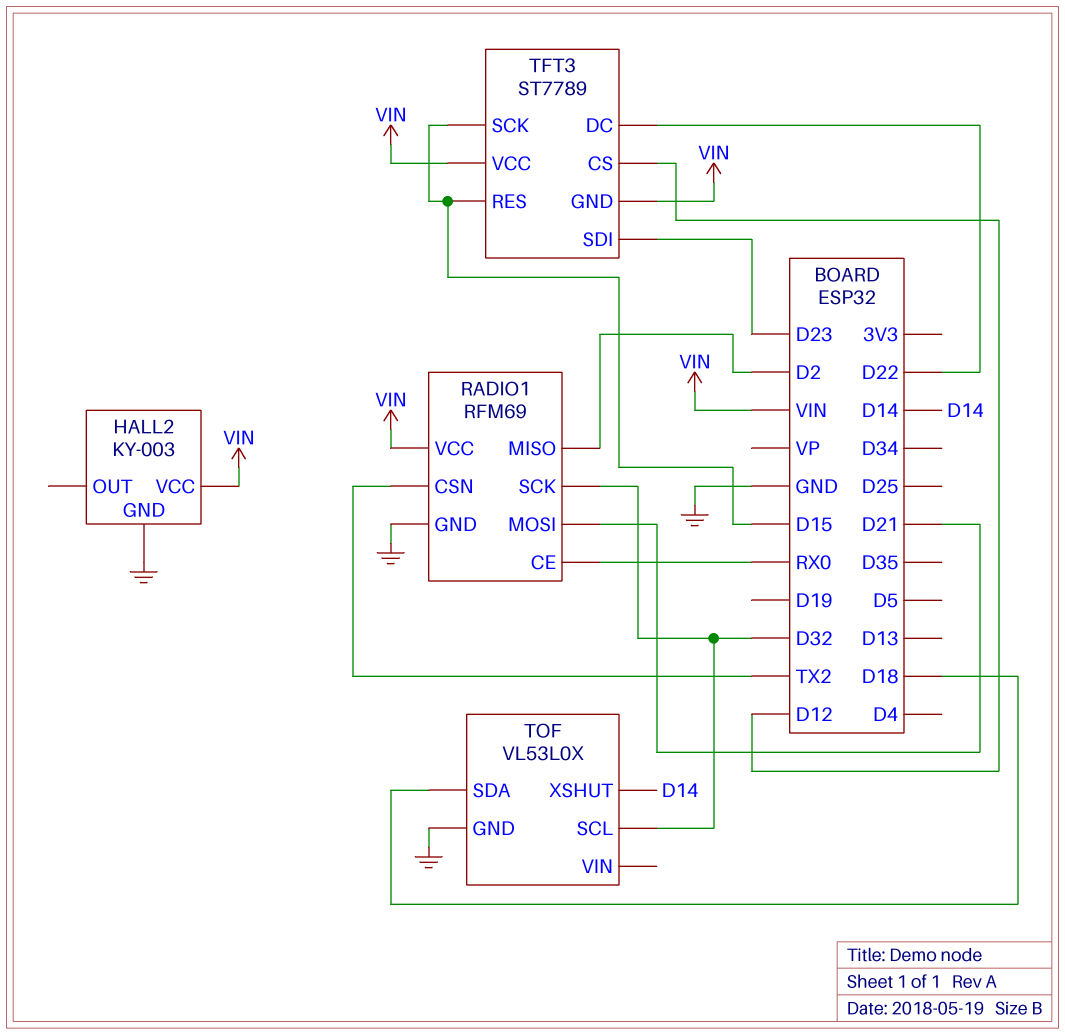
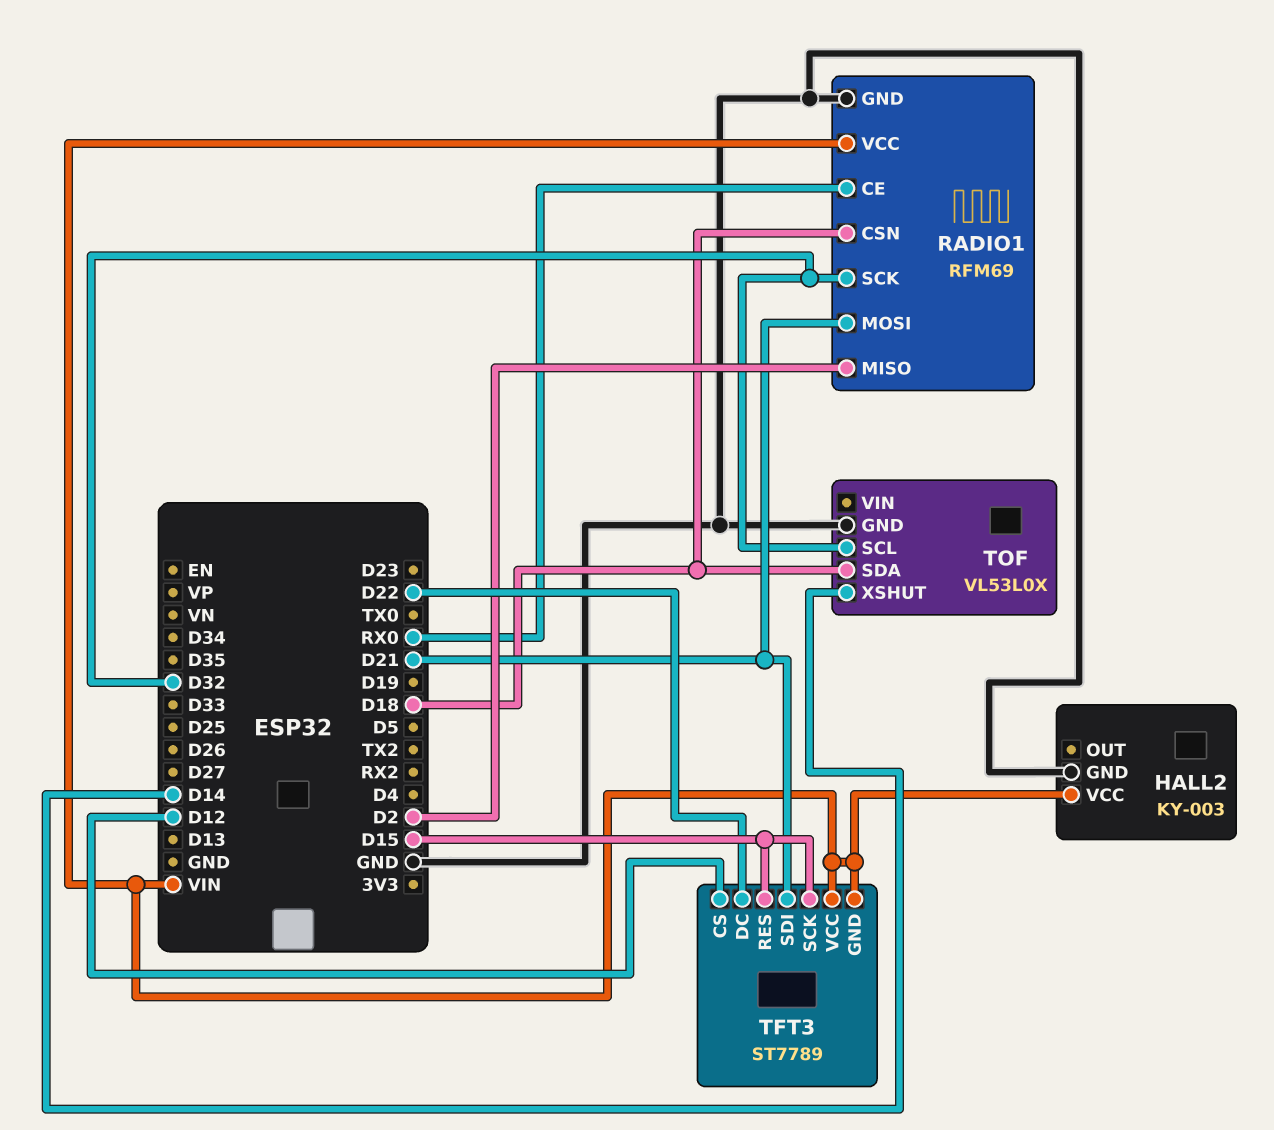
RADIO1 pin CSN: TX2 -> D18
TFT3 pin SDI: D23 -> D21

